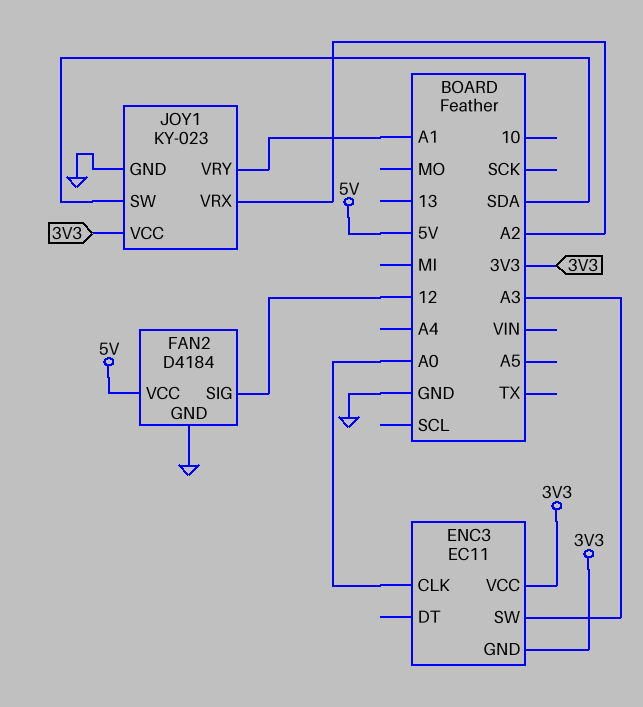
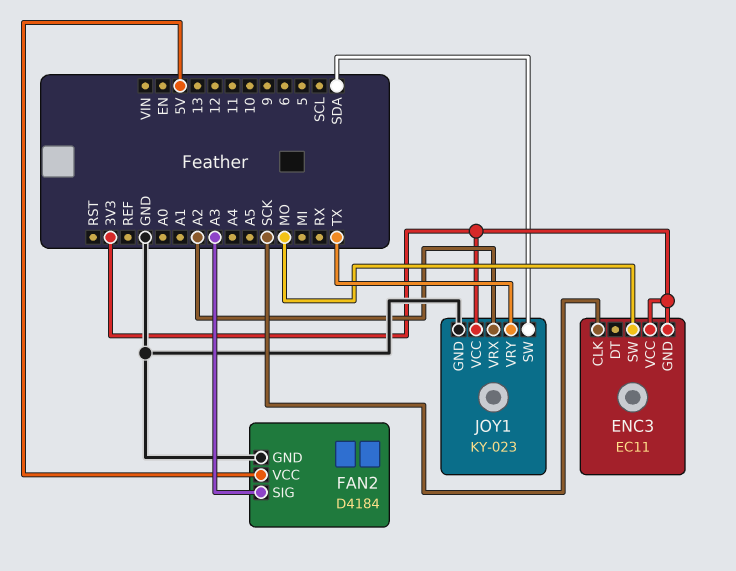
ENC3 pin CLK: A0 -> SCK
ENC3 pin SW: A3 -> MO
FAN2 pin SIG: 12 -> A3
JOY1 pin VRY: A1 -> TX

